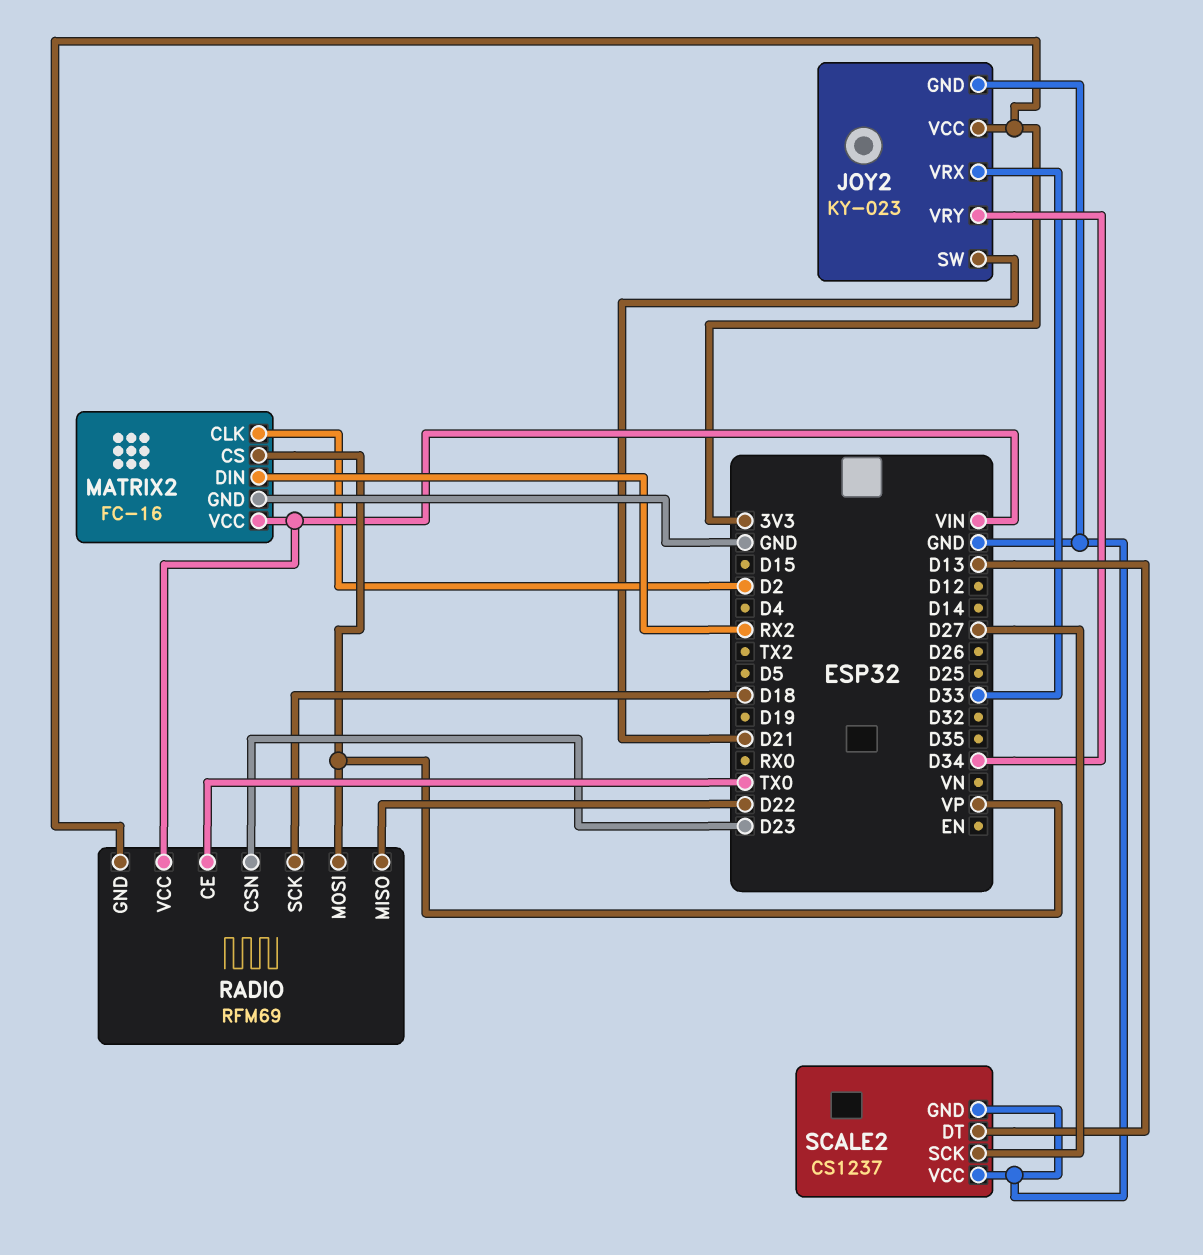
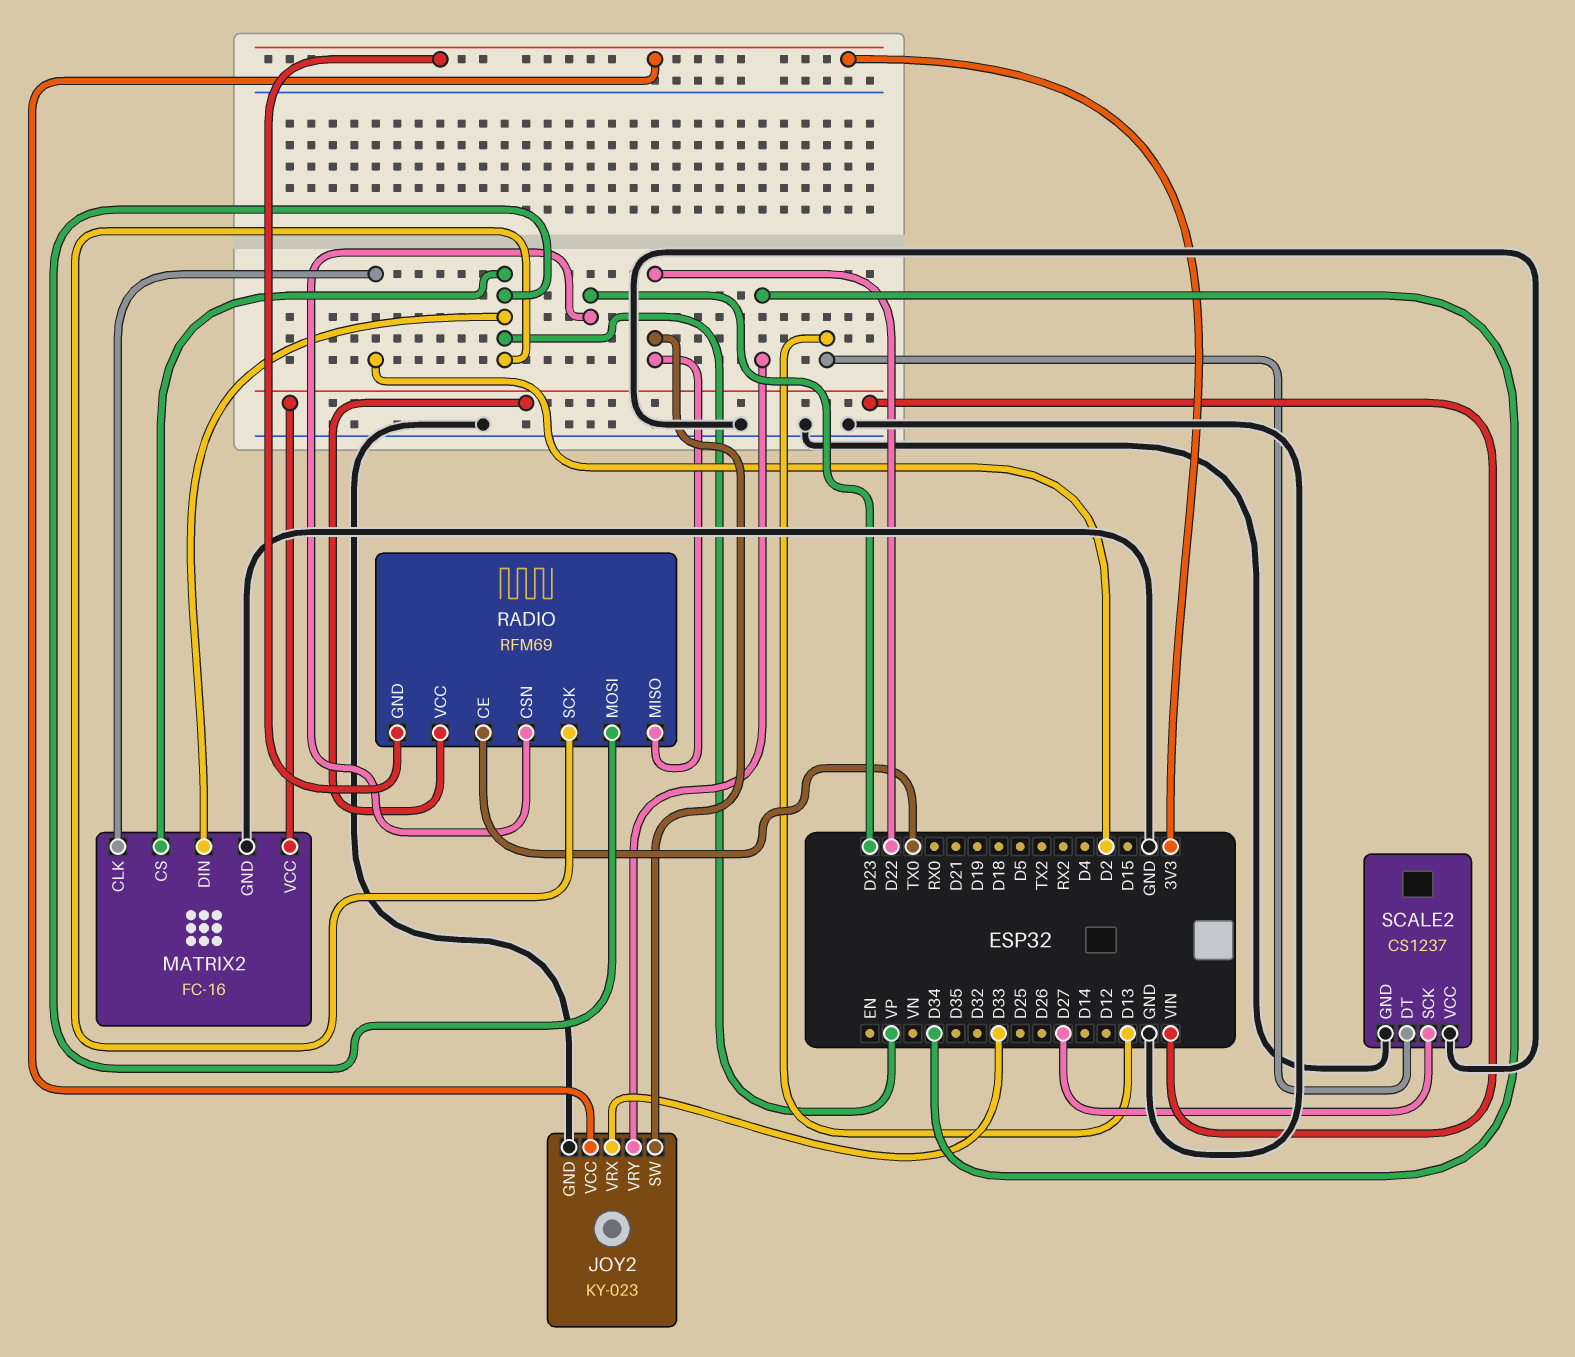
JOY2 pin SW: D21 -> D22
MATRIX2 pin DIN: RX2 -> VP
RADIO pin SCK: D18 -> VP

